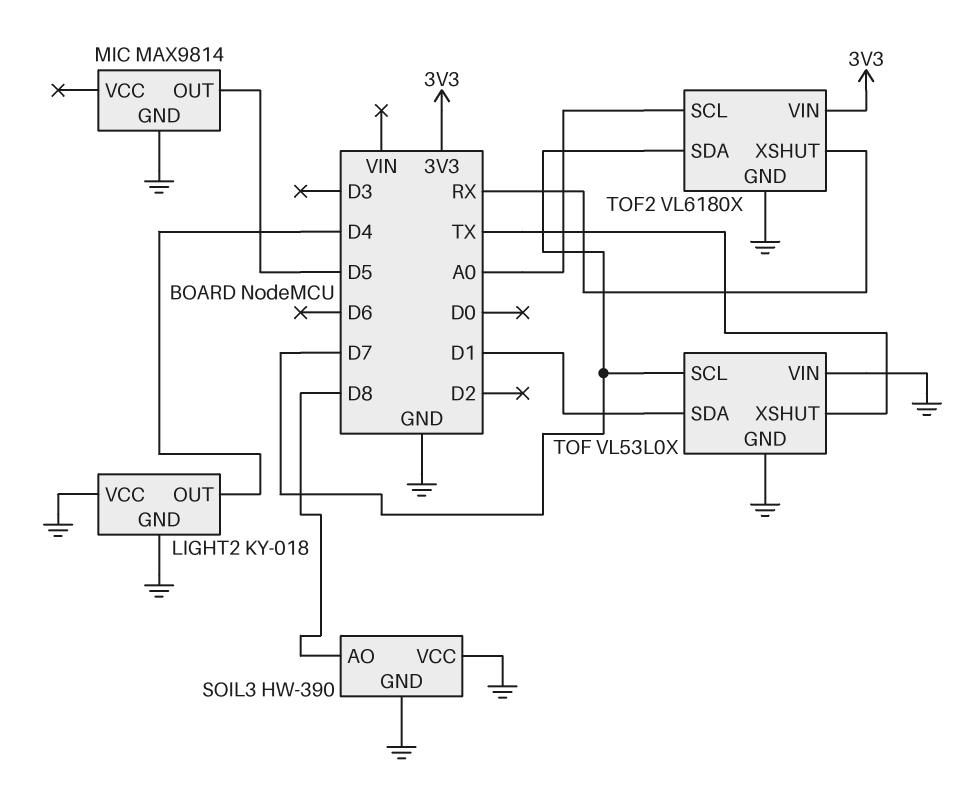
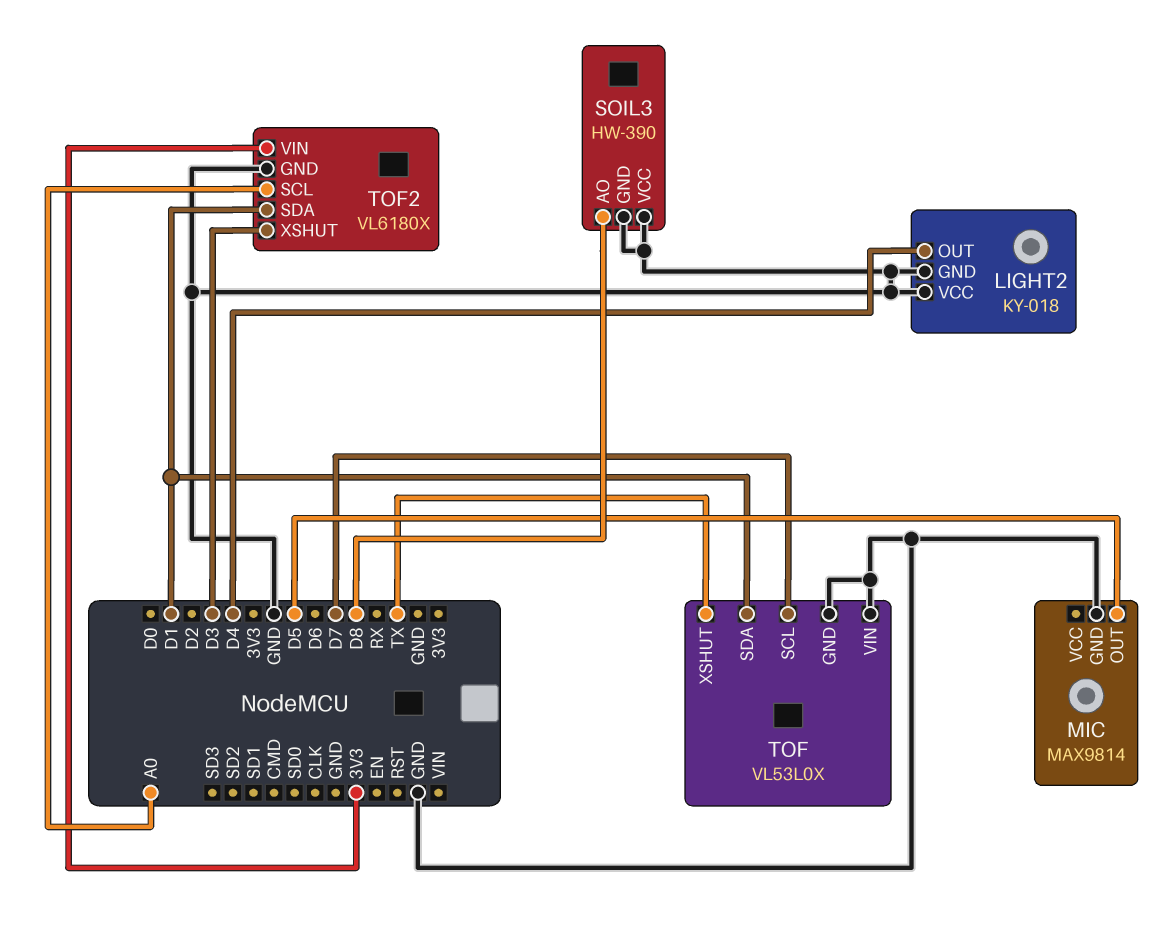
TOF2 pin SDA: D7 -> D1
TOF2 pin XSHUT: RX -> D3

